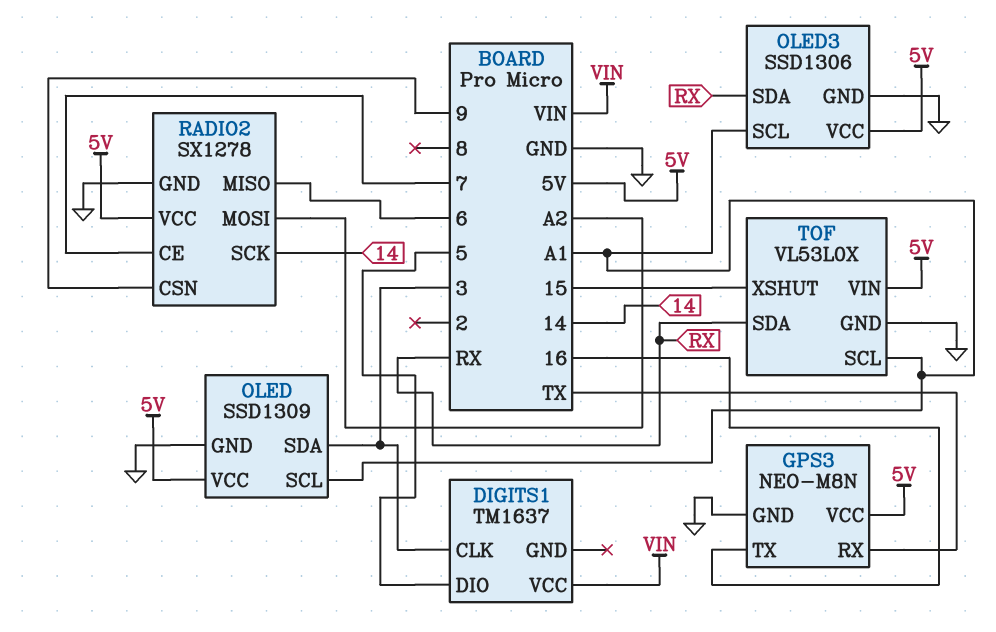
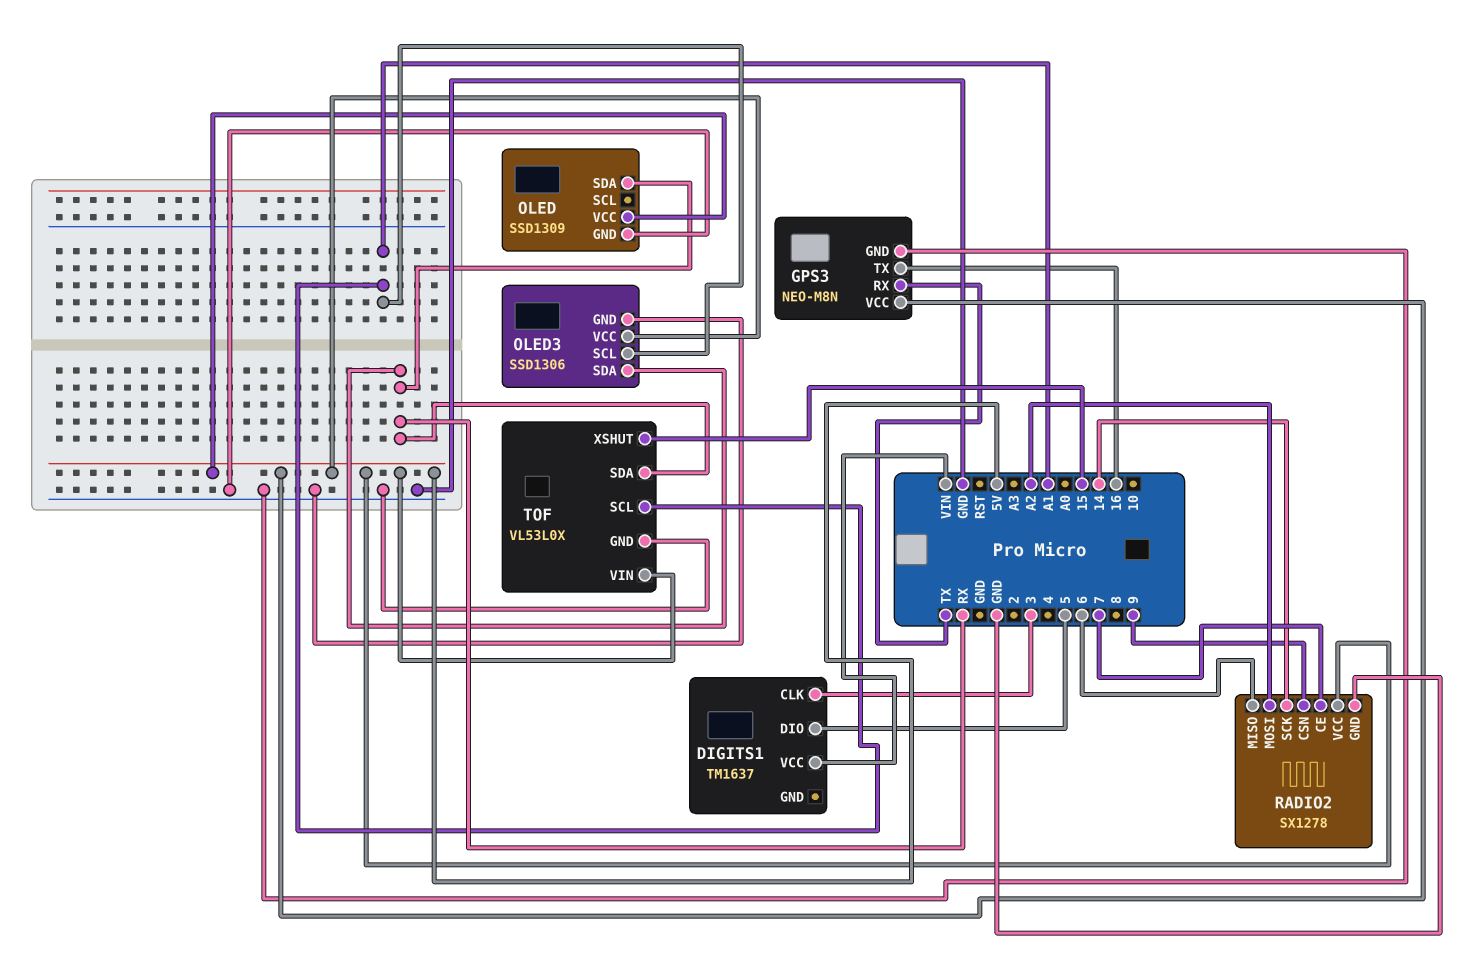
OLED pin SCL: A1 -> none
OLED pin SDA: 3 -> RX

